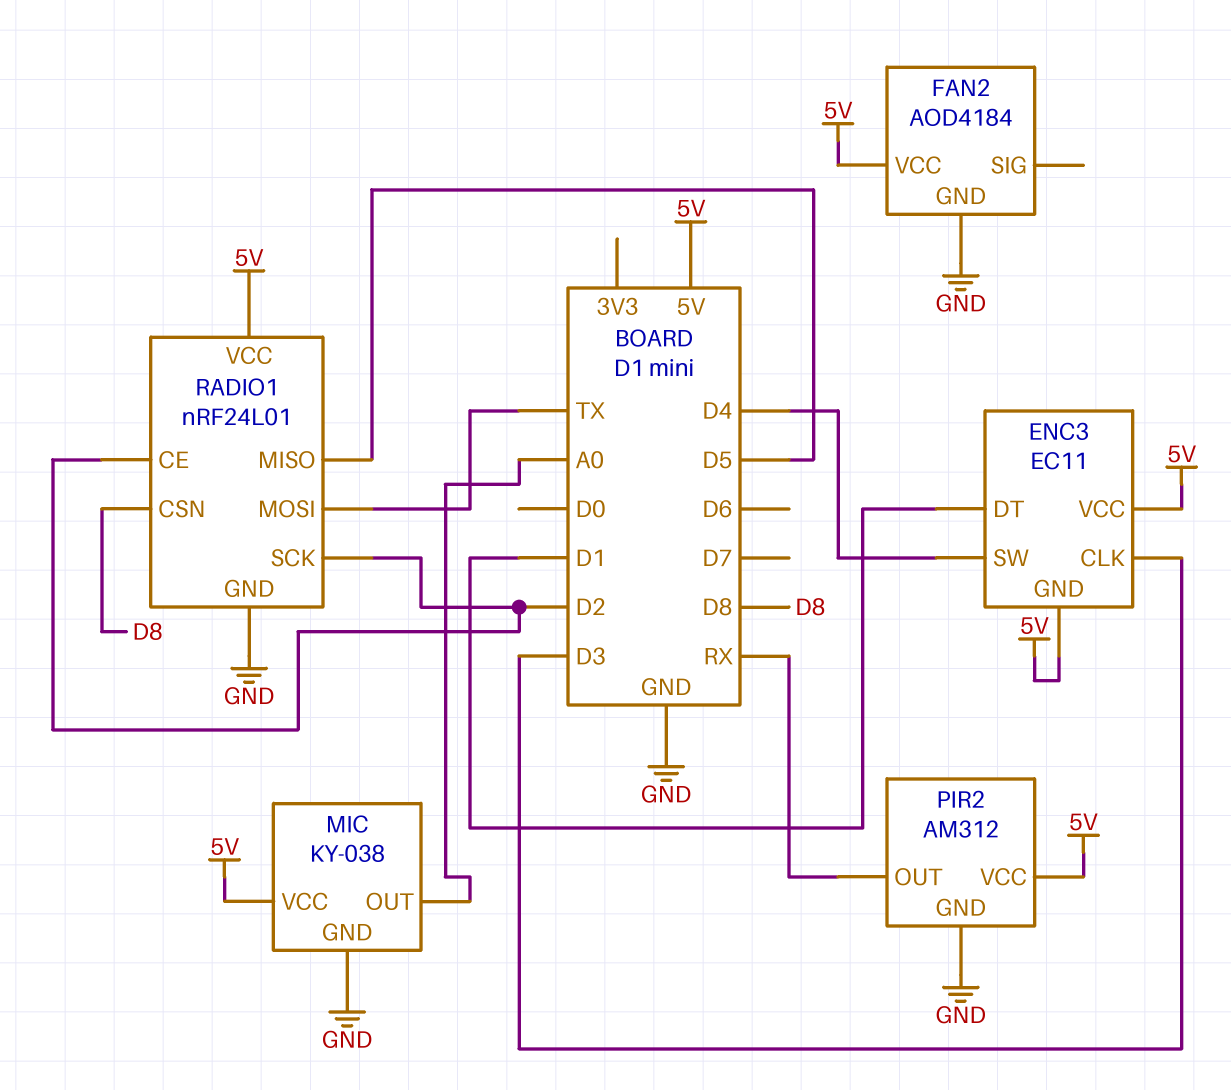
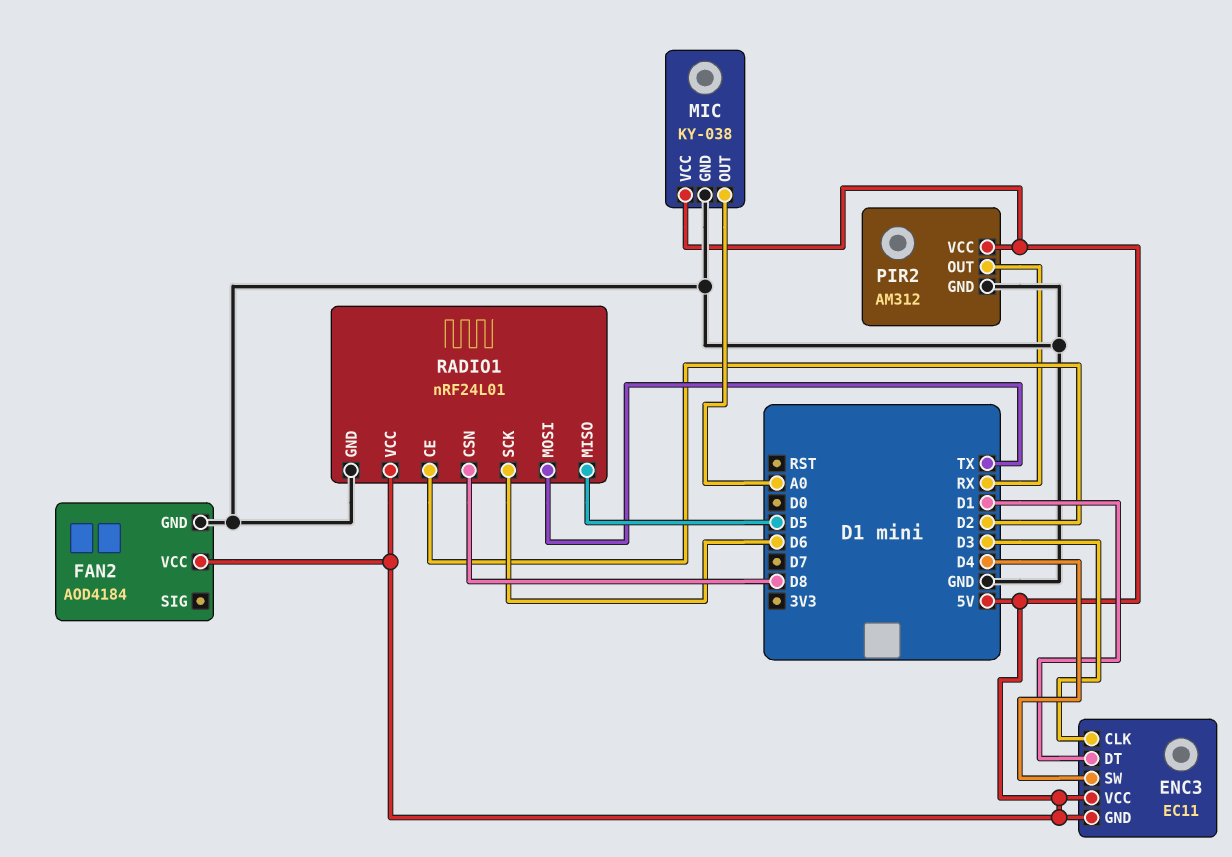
RADIO1 pin SCK: D2 -> D6

